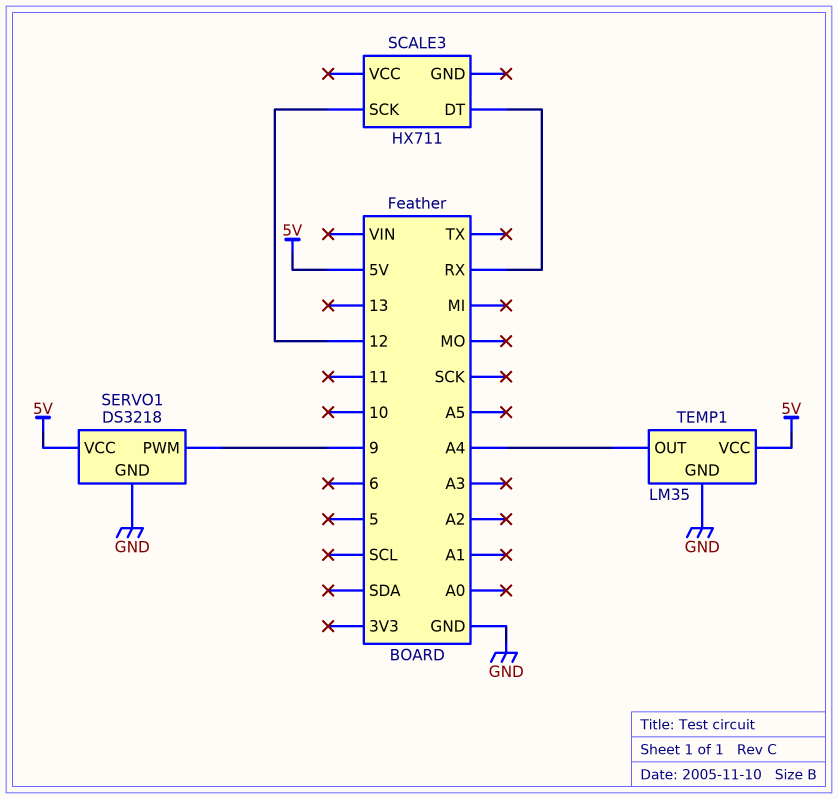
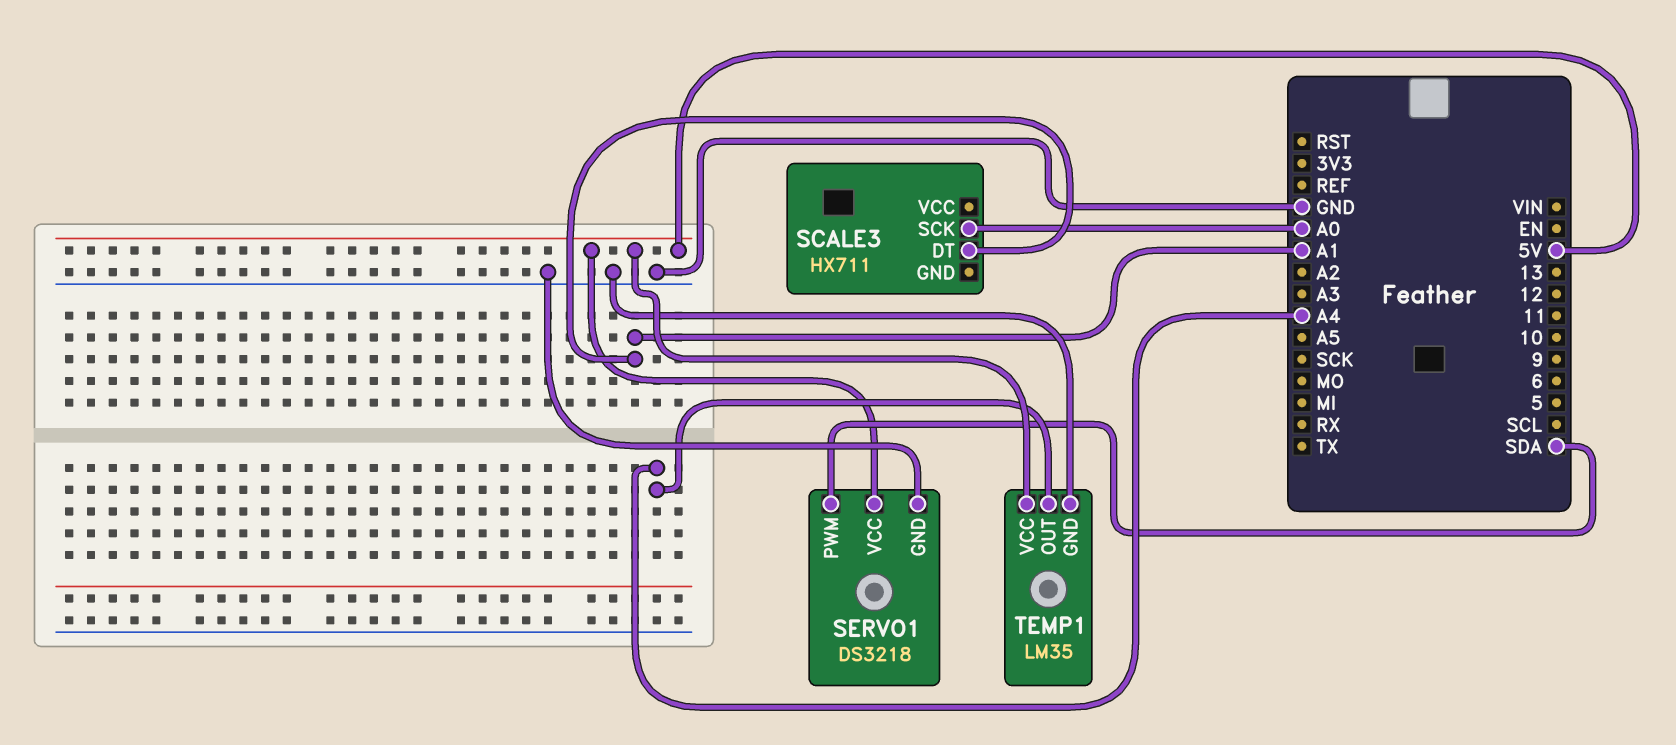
SCALE3 pin DT: RX -> A1
SCALE3 pin SCK: 12 -> A0
SERVO1 pin PWM: 9 -> SDA

